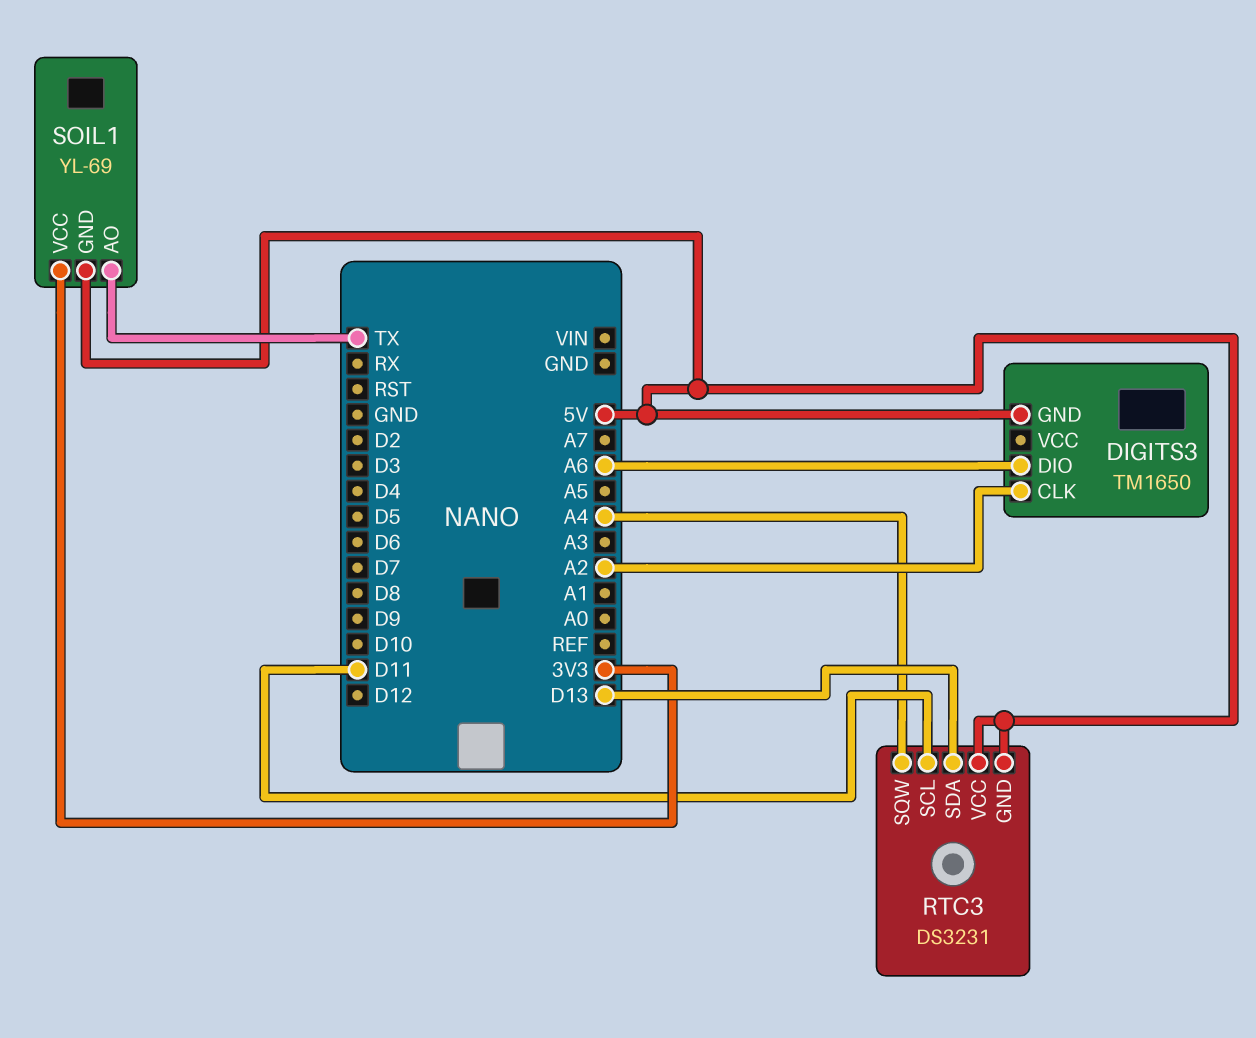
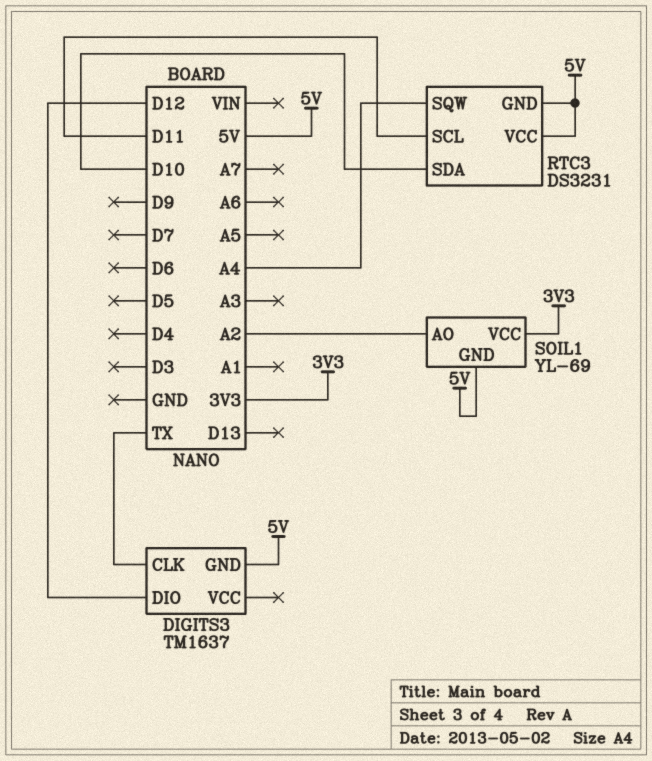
DIGITS3: TM1650 -> TM1637
DIGITS3 pin CLK: A2 -> TX
DIGITS3 pin DIO: A6 -> D12
RTC3 pin SDA: D13 -> D10
SOIL1 pin AO: TX -> A2

